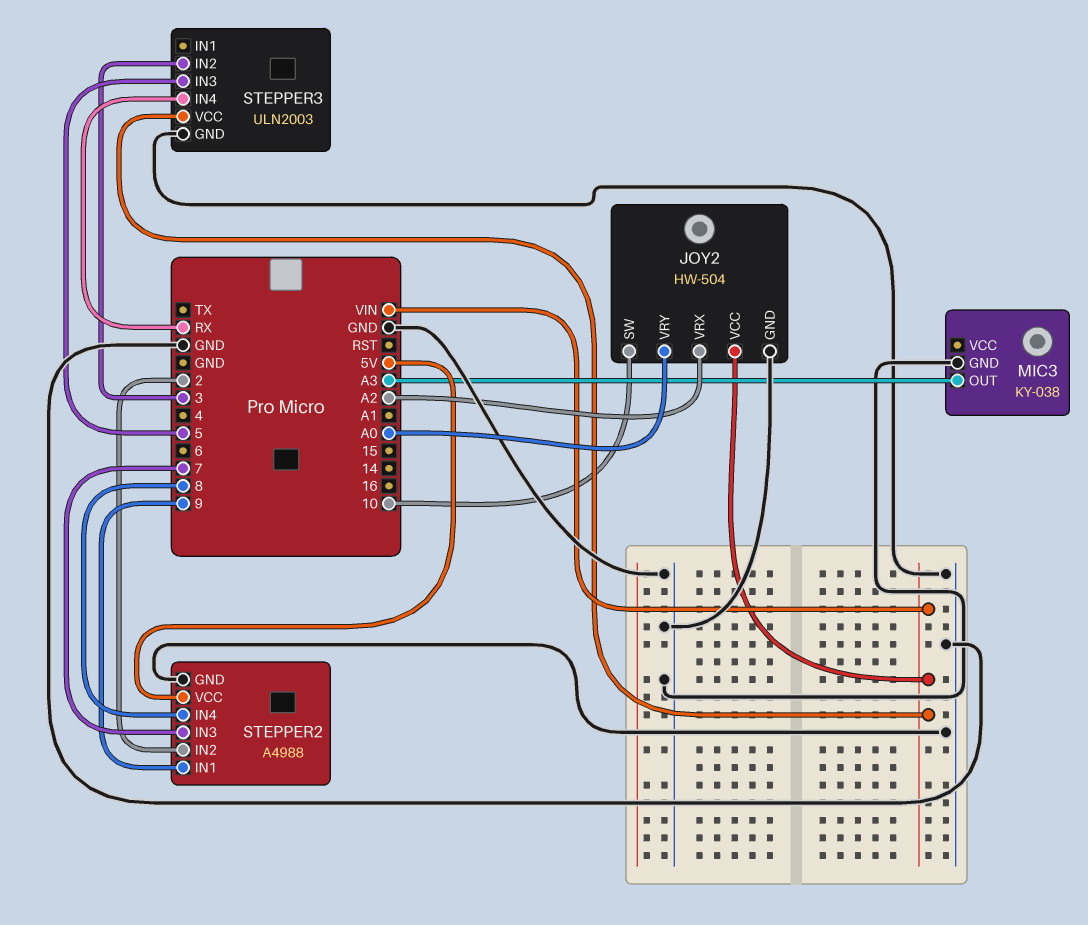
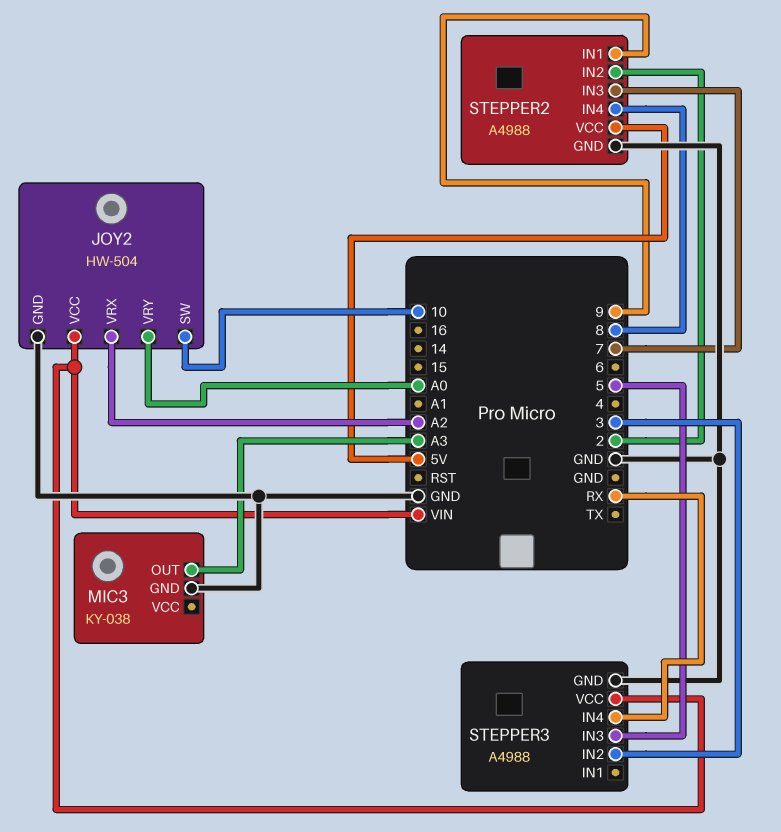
STEPPER3: ULN2003 -> A4988

